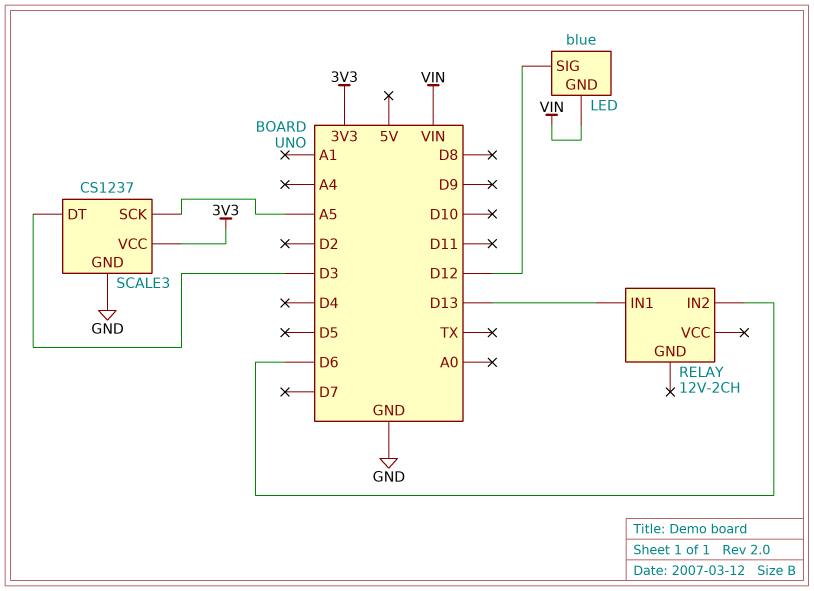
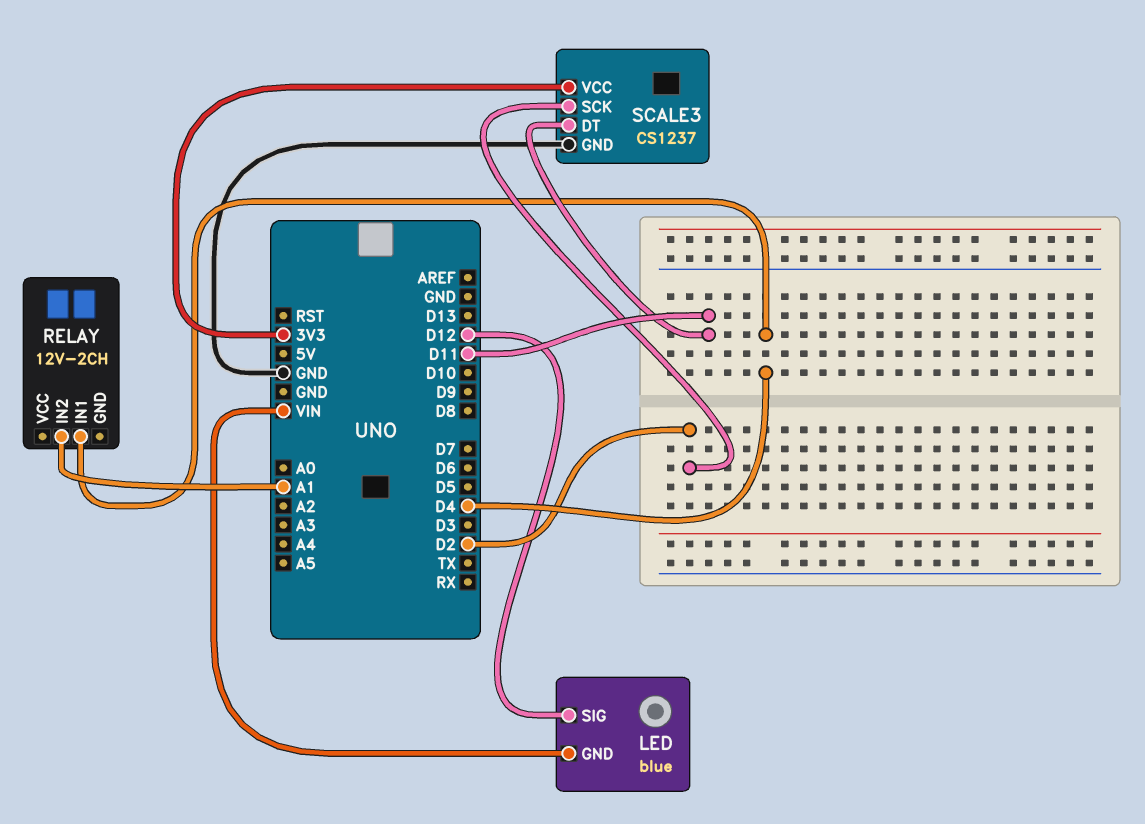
RELAY pin IN1: D13 -> D4
RELAY pin IN2: D6 -> A1
SCALE3 pin DT: D3 -> D11
SCALE3 pin SCK: A5 -> D2

